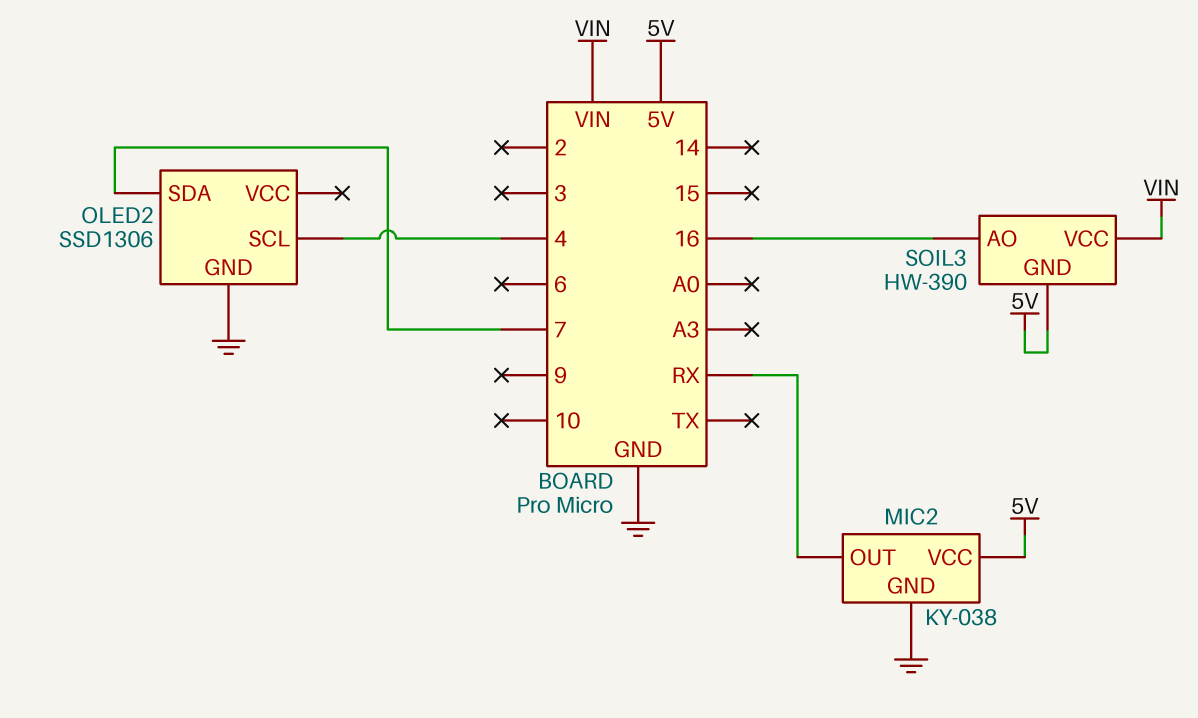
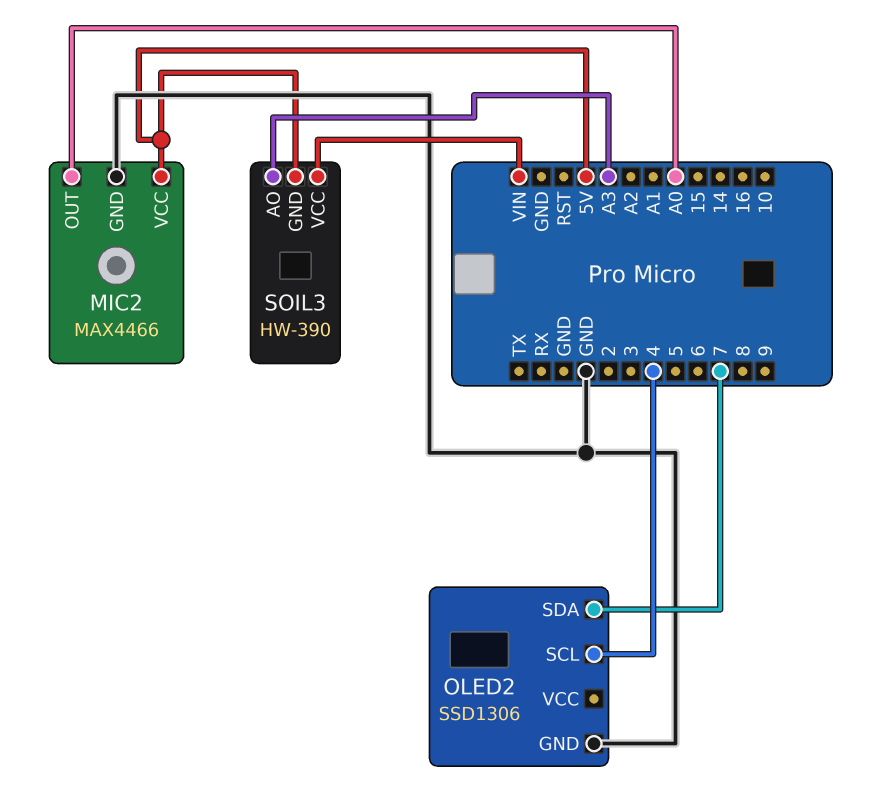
MIC2: KY-038 -> MAX4466
MIC2 pin OUT: RX -> A0
SOIL3 pin AO: 16 -> A3

